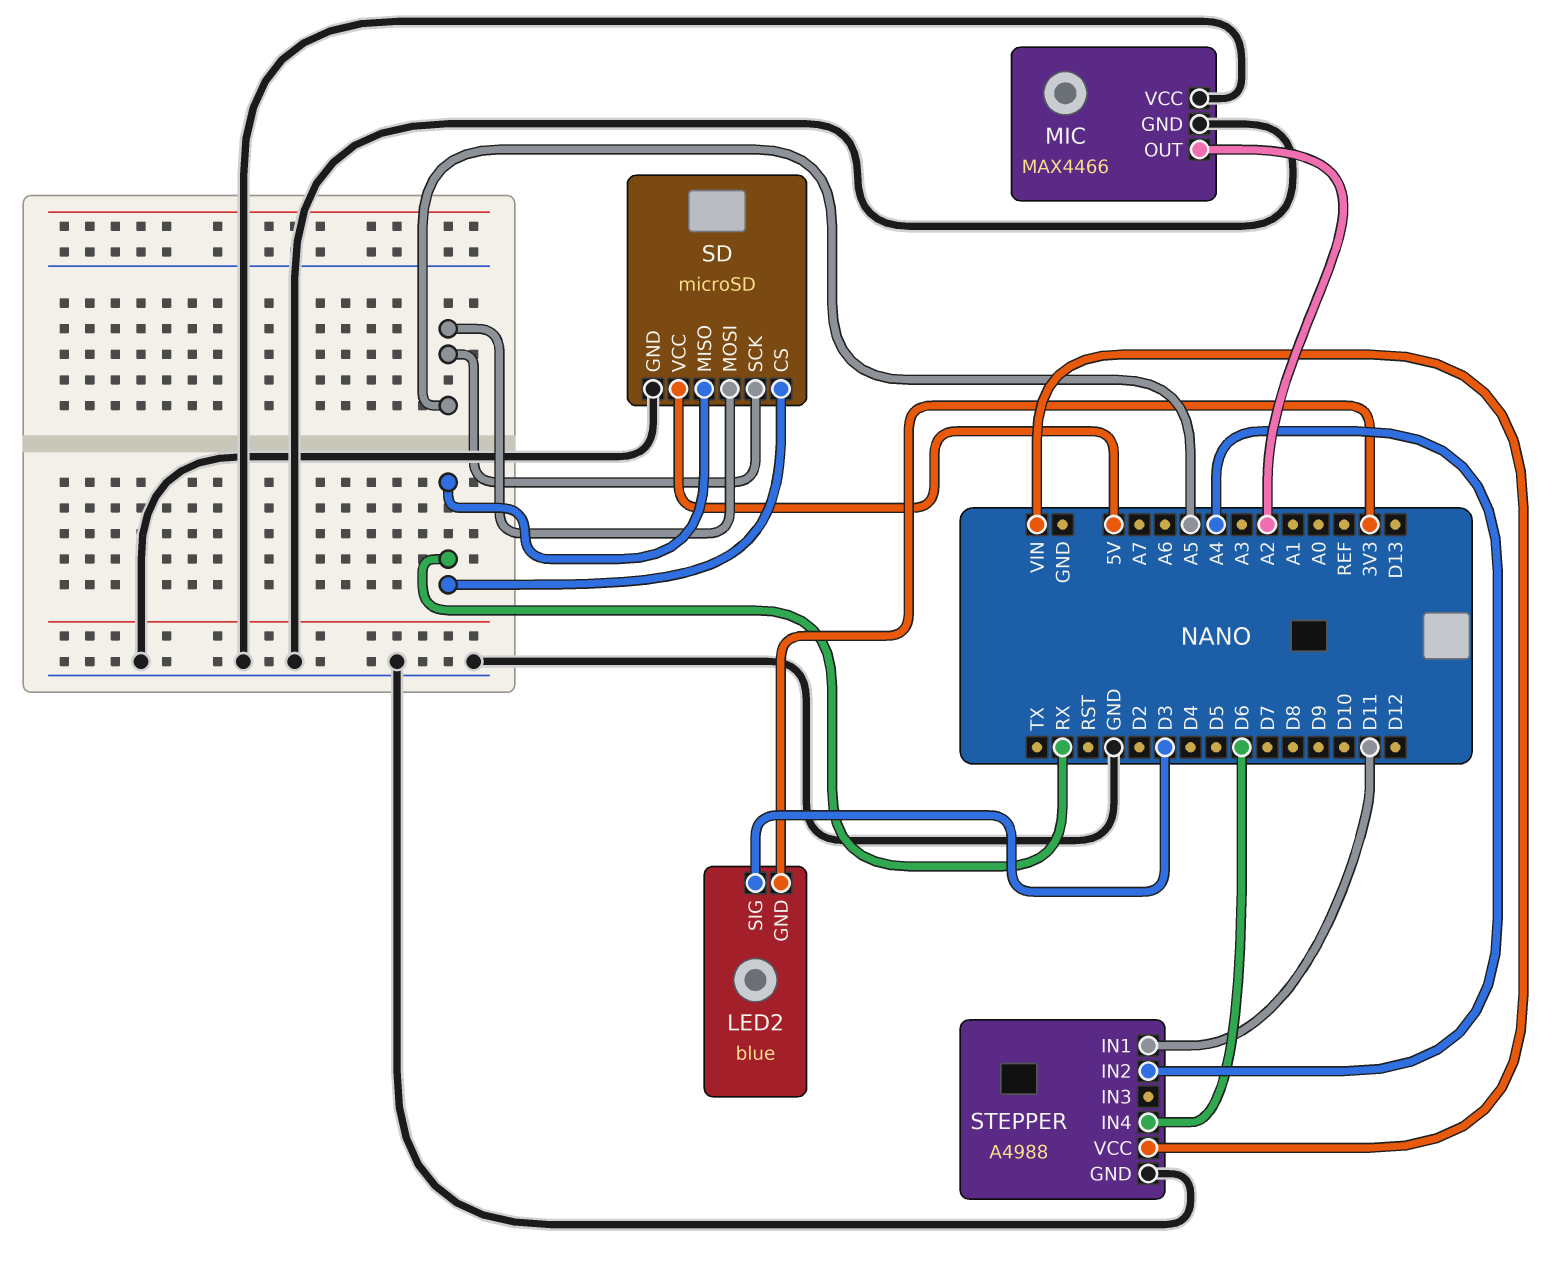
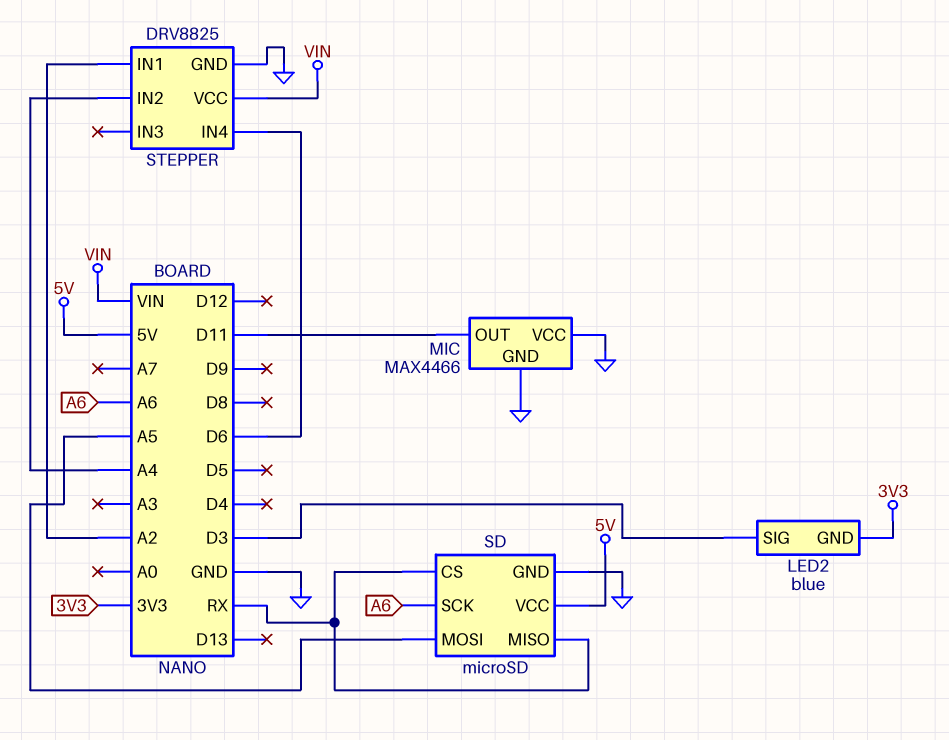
MIC pin OUT: A2 -> D11
SD pin SCK: A5 -> A6
STEPPER: A4988 -> DRV8825
STEPPER pin IN1: D11 -> A2

